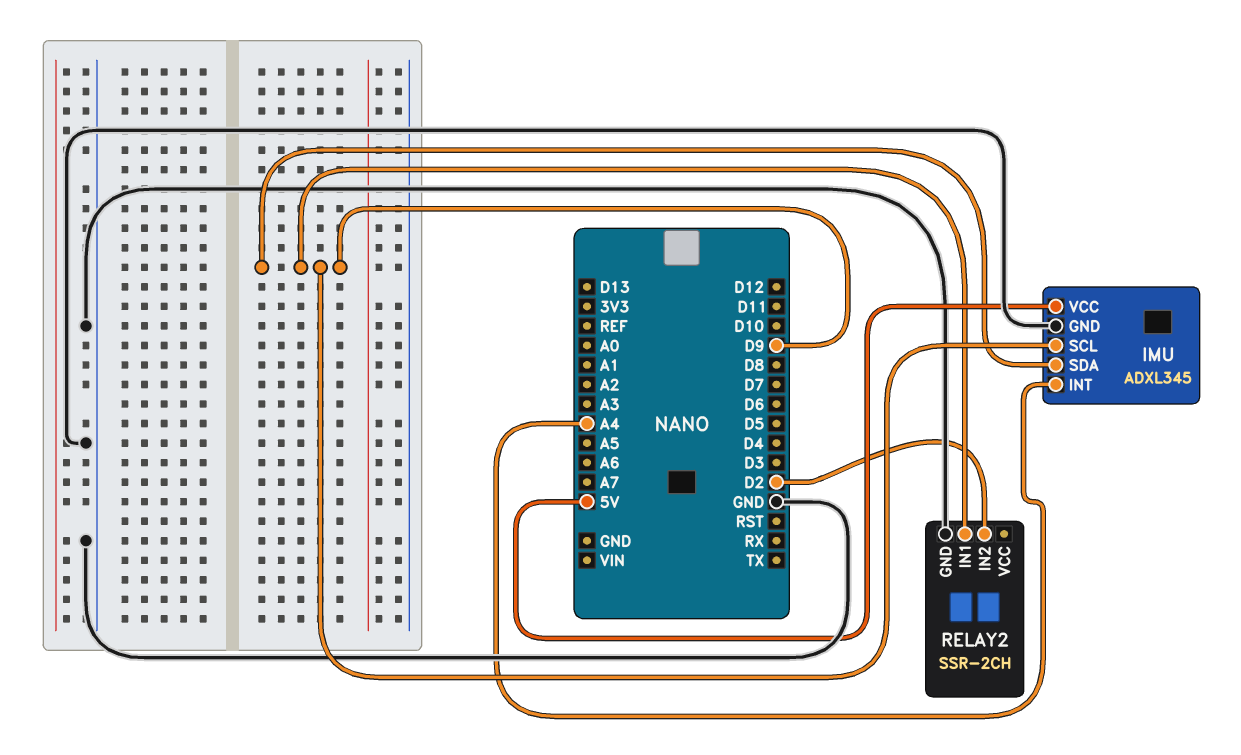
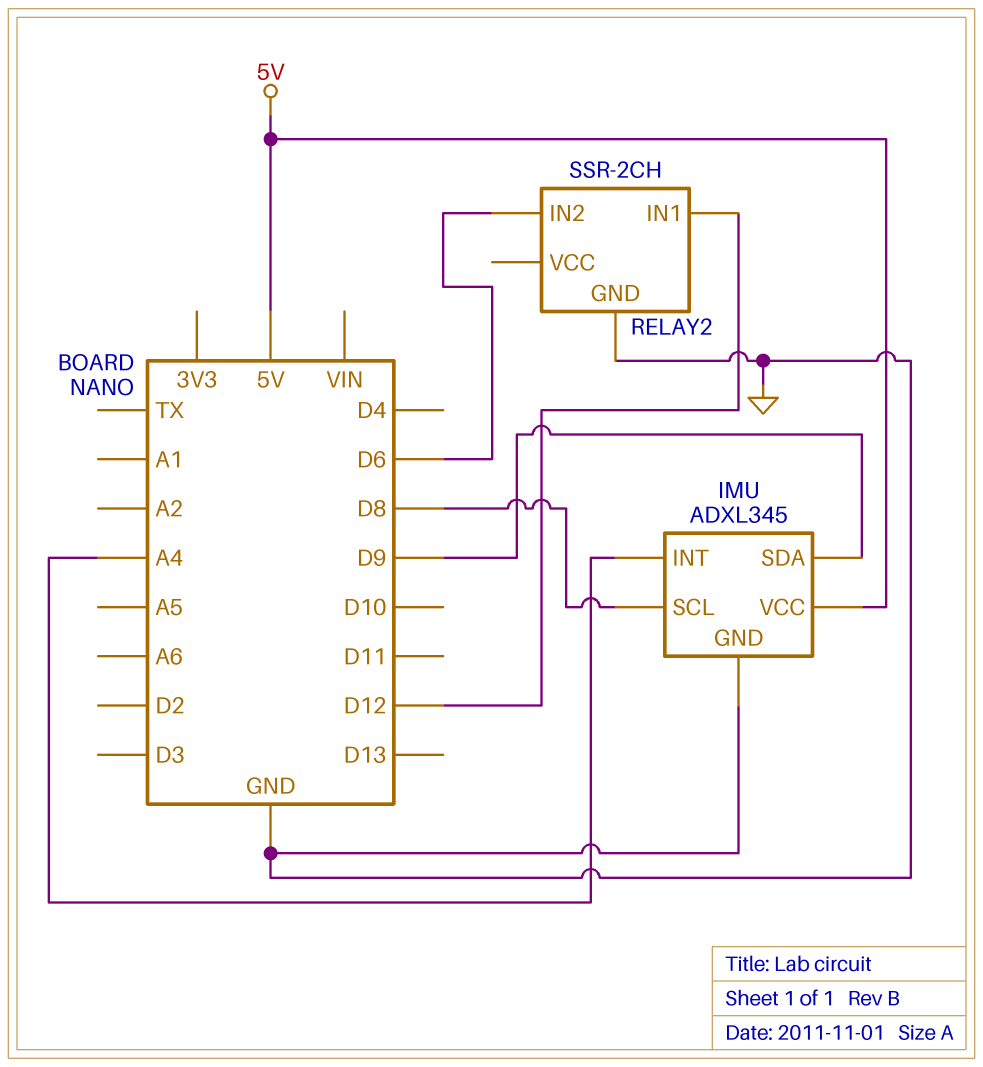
IMU pin SCL: D9 -> D8
RELAY2 pin IN1: D9 -> D12
RELAY2 pin IN2: D2 -> D6

